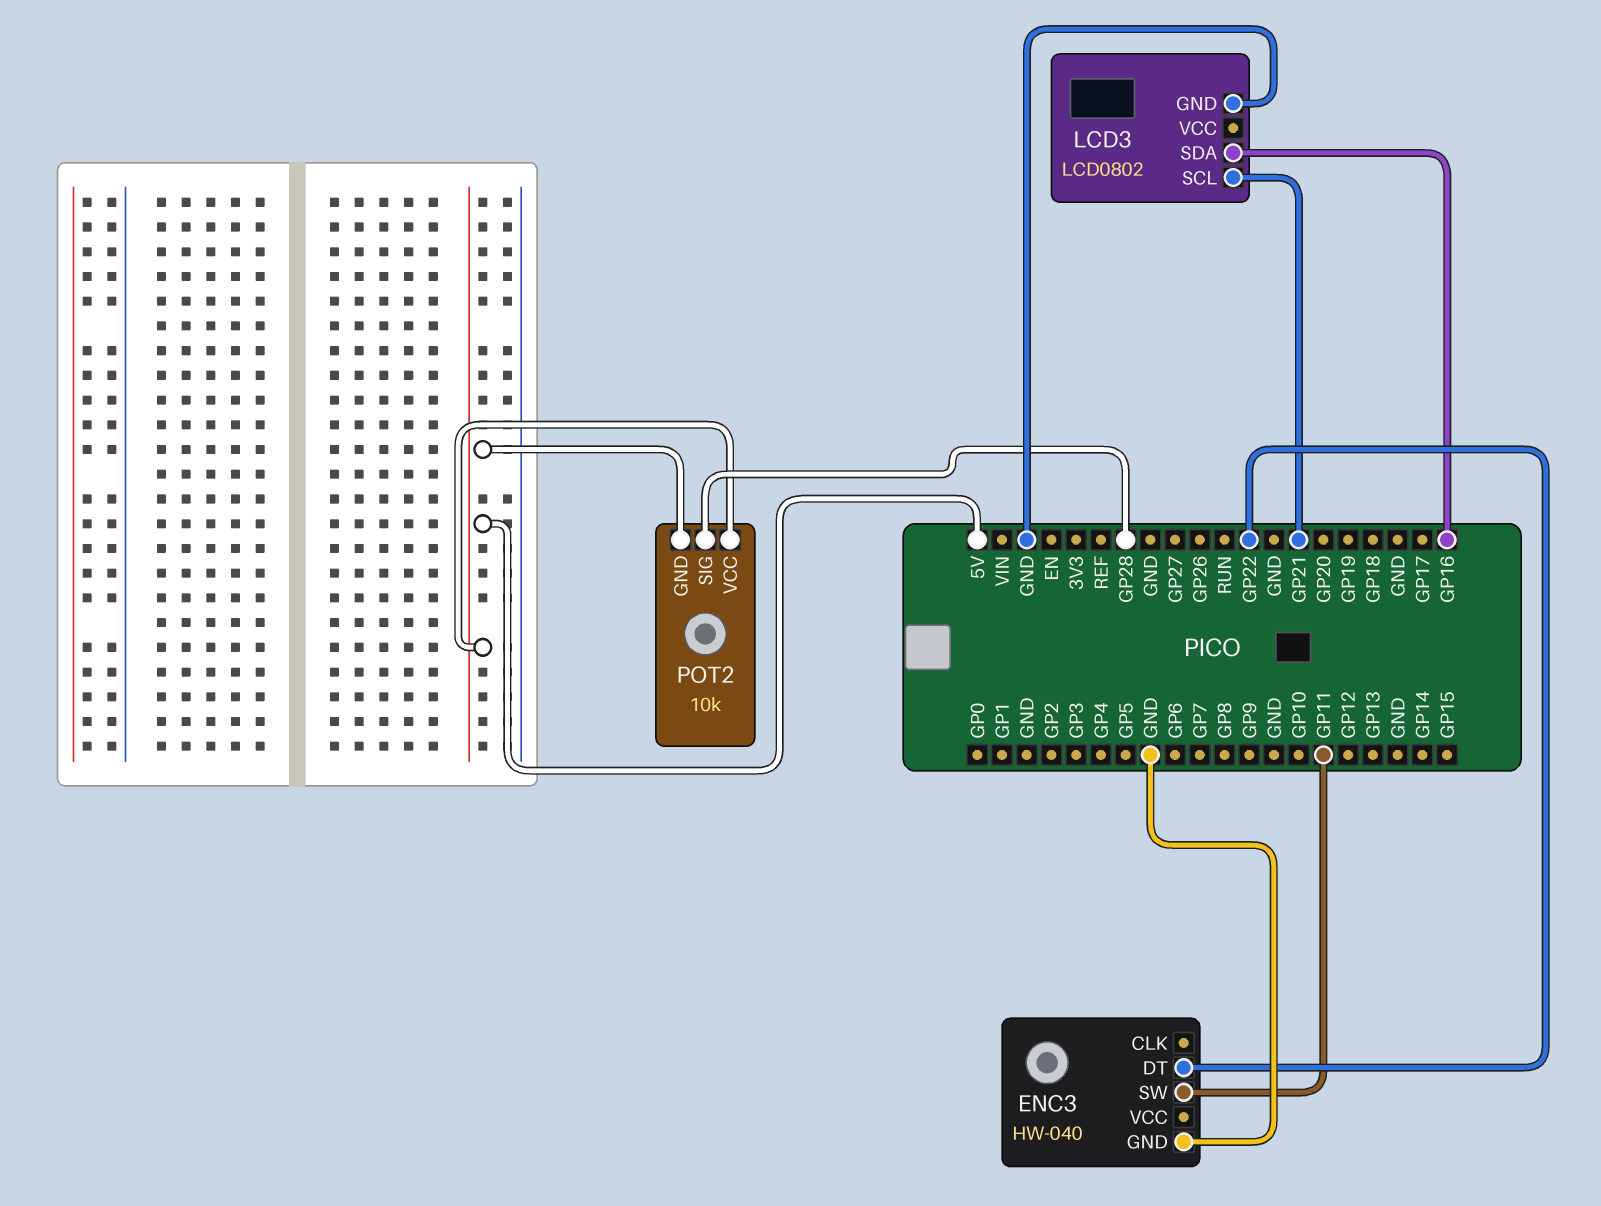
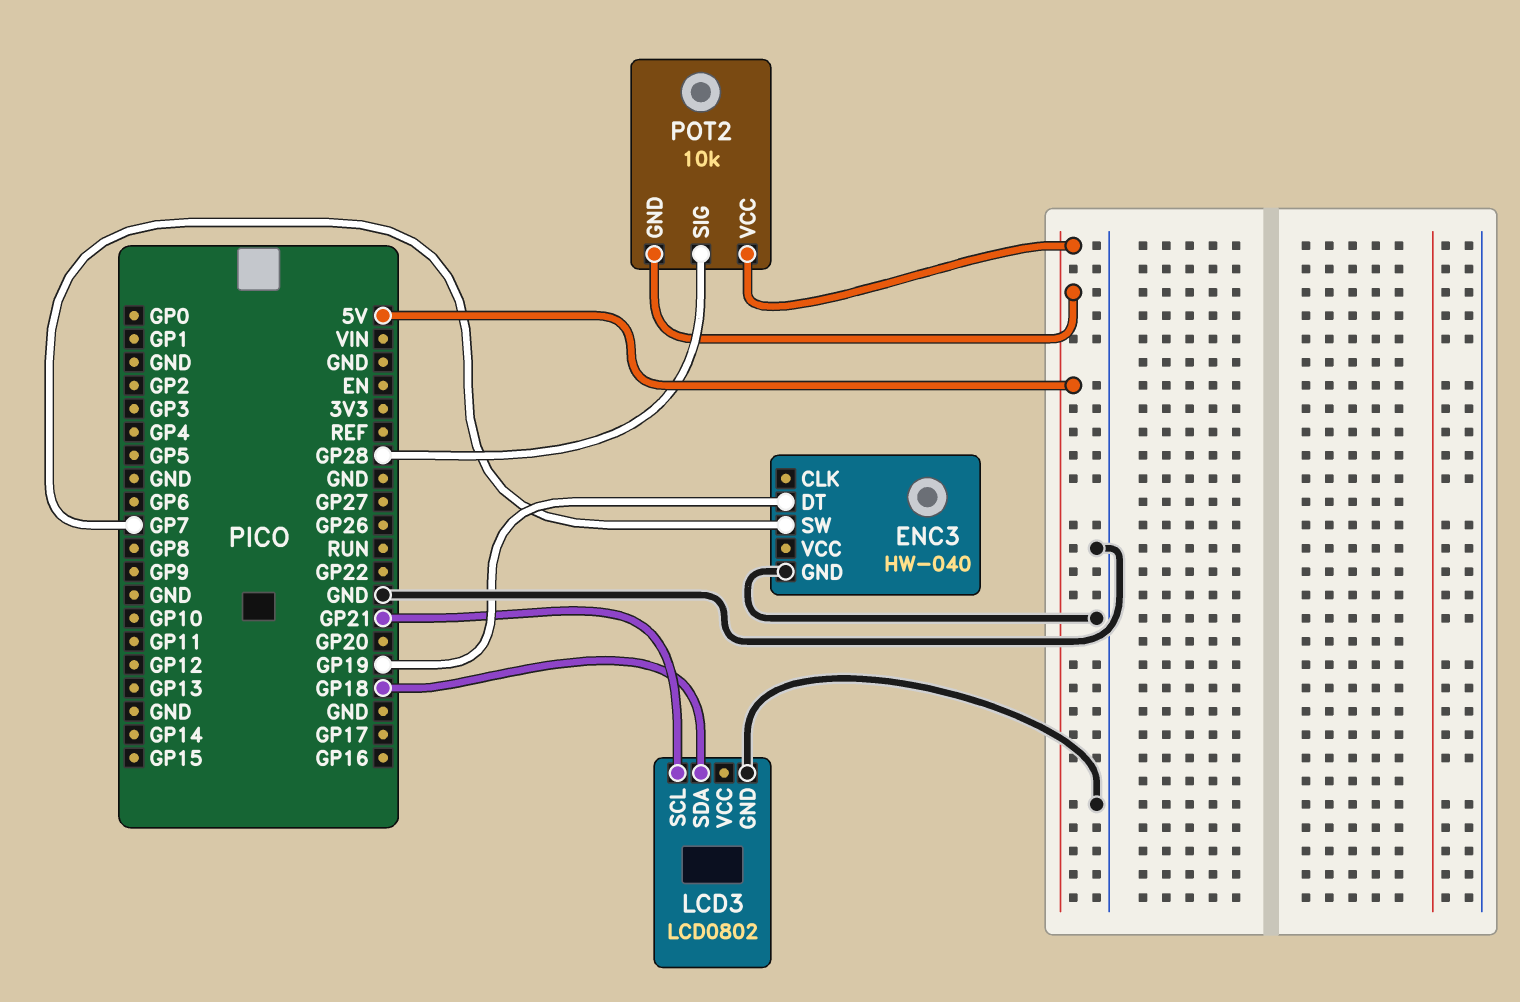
ENC3 pin DT: GP22 -> GP19
ENC3 pin SW: GP11 -> GP7
LCD3 pin SDA: GP16 -> GP18

